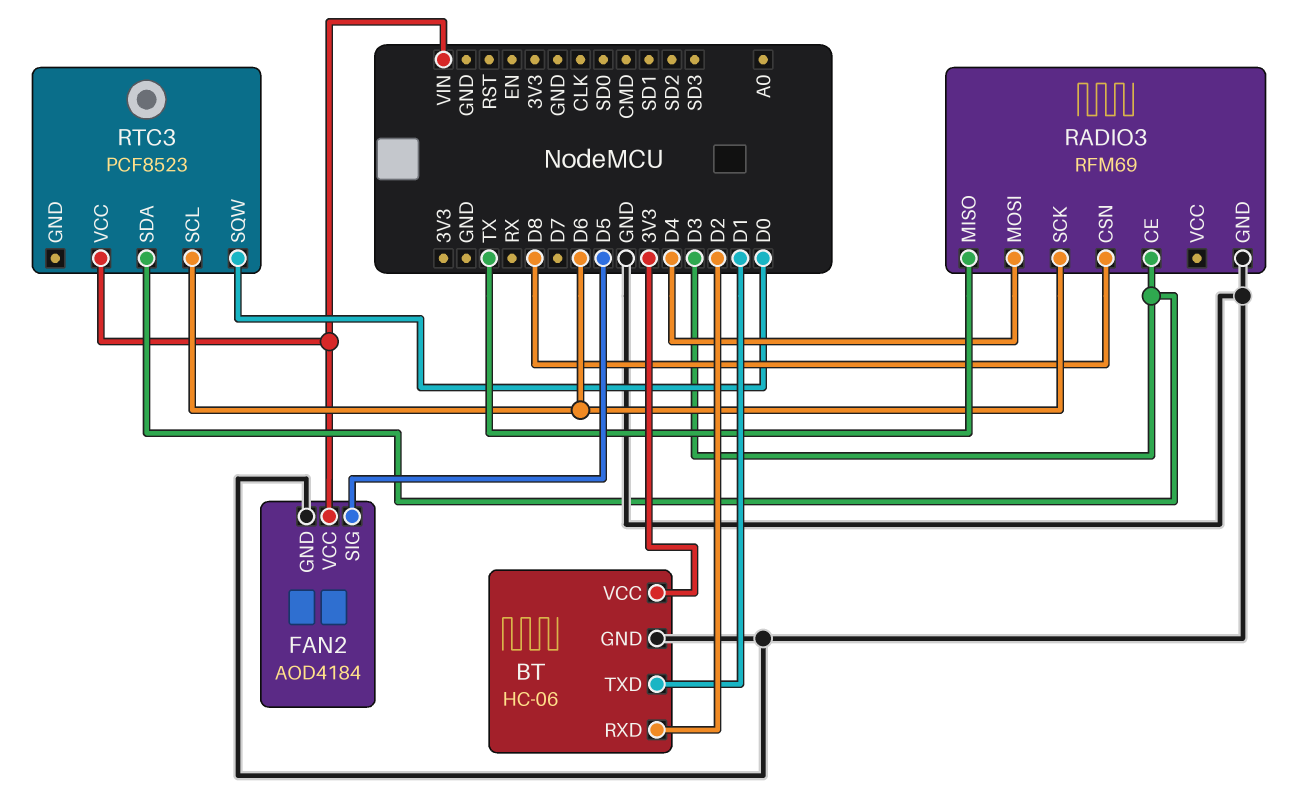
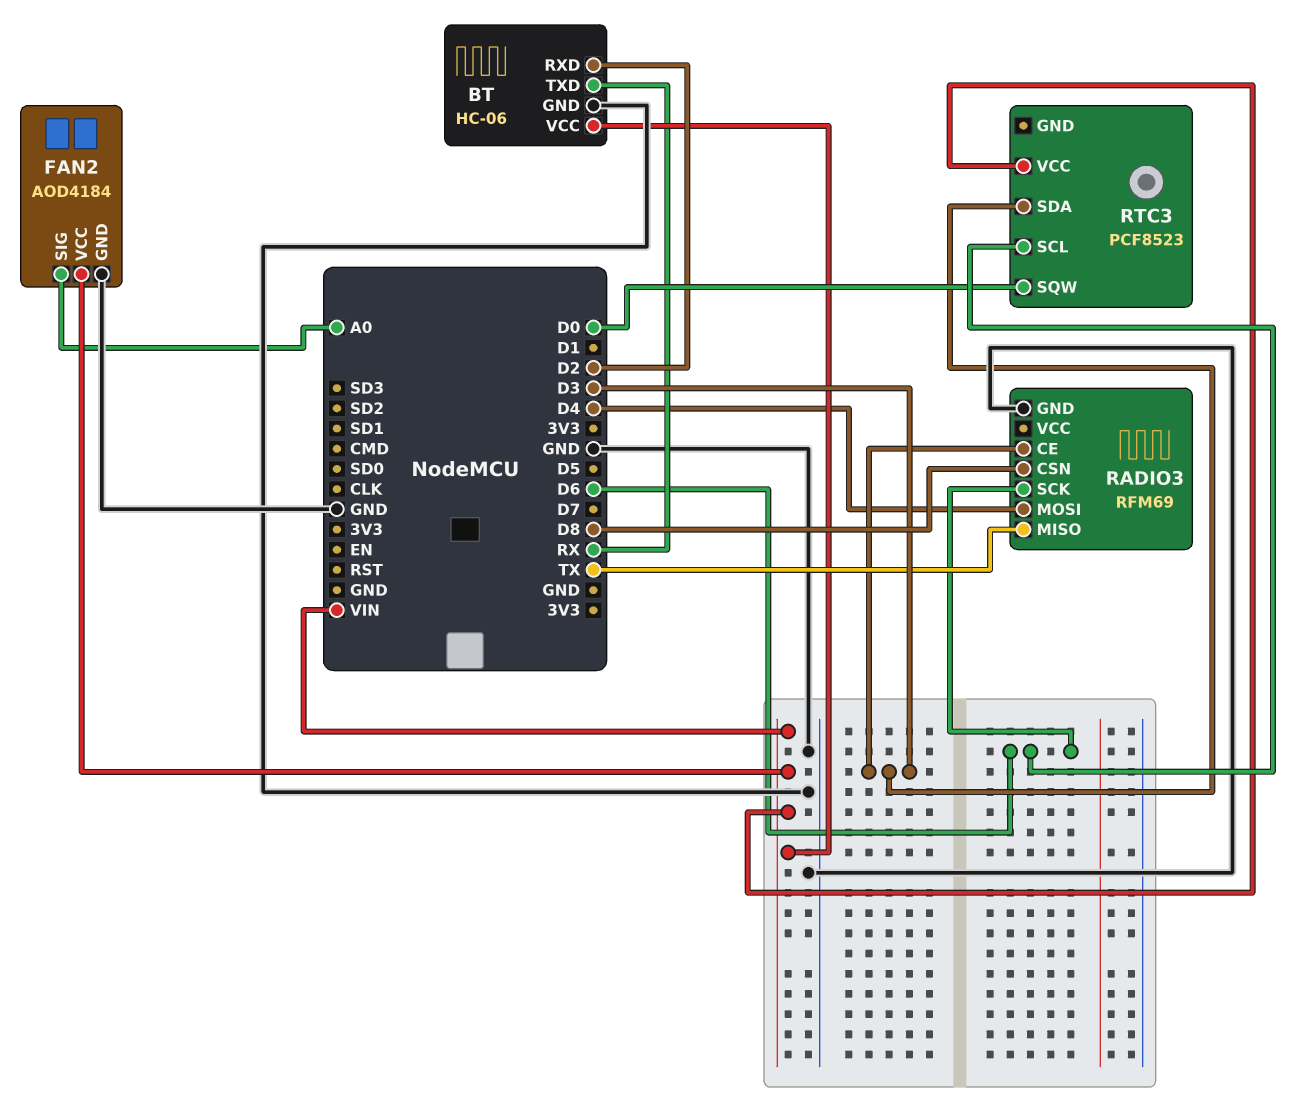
BT pin TXD: D1 -> RX
BT pin VCC: 3V3 -> VIN
FAN2 pin SIG: D5 -> A0

